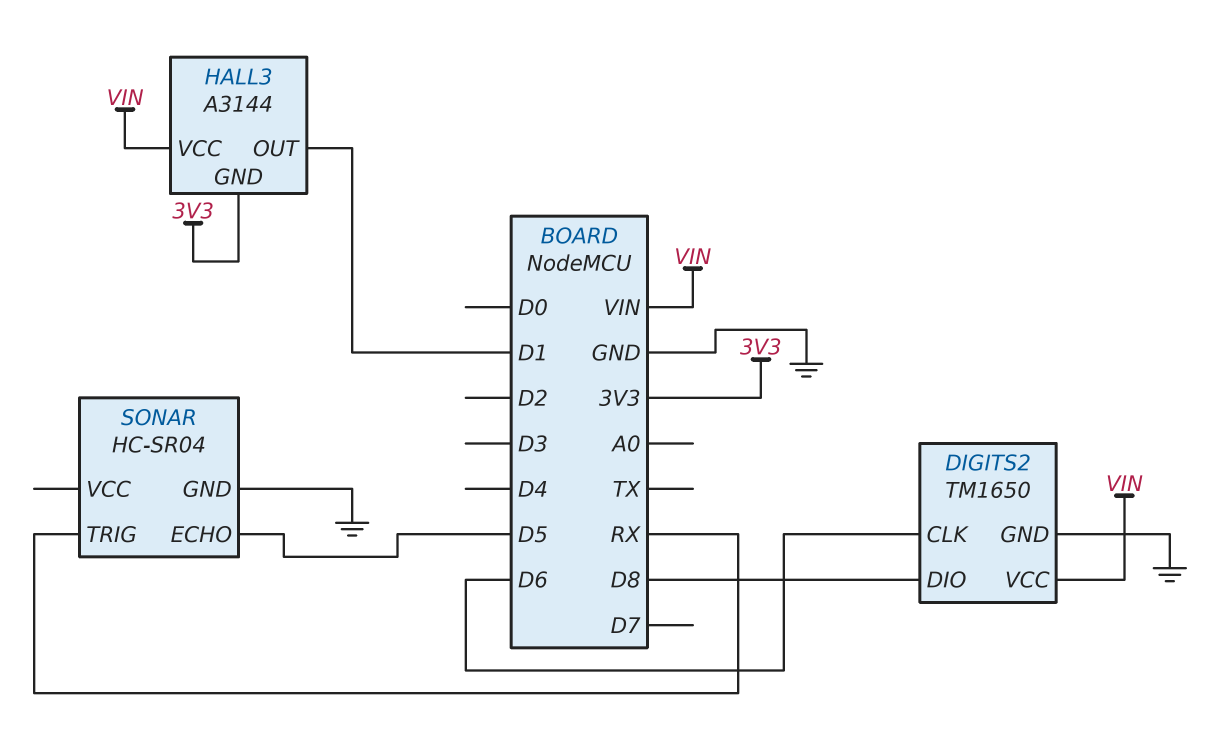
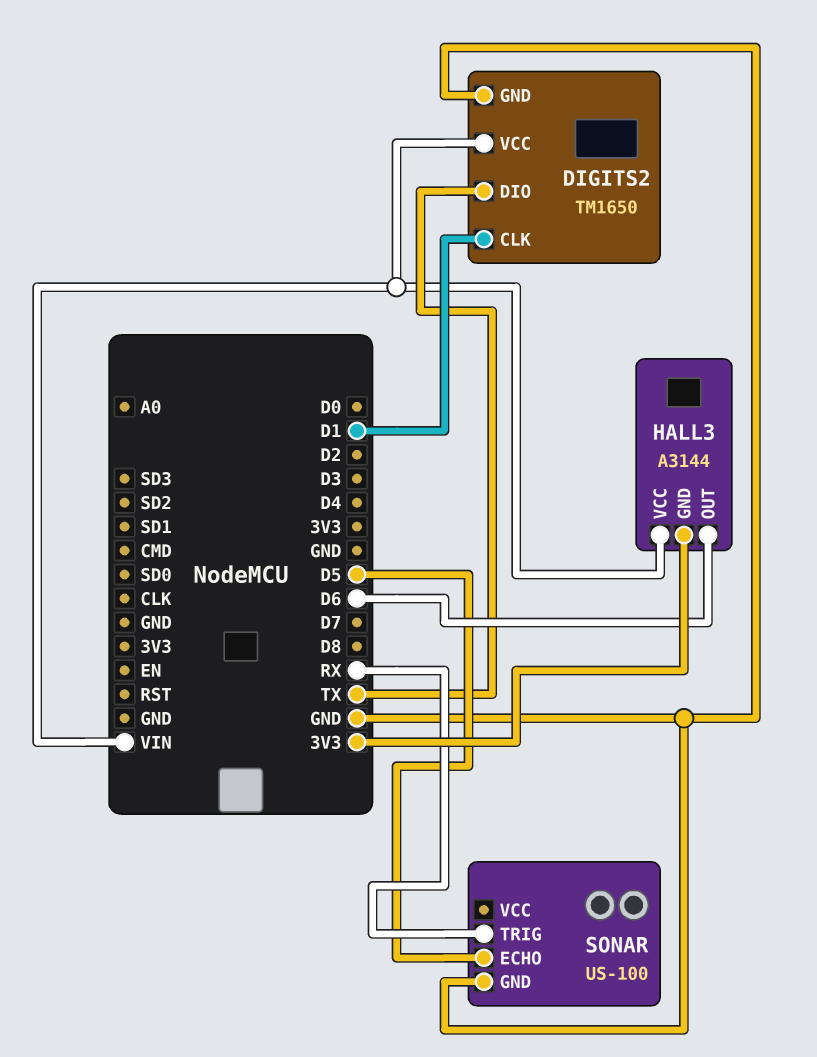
DIGITS2 pin CLK: D6 -> D1
DIGITS2 pin DIO: D8 -> TX
HALL3 pin OUT: D1 -> D6
SONAR: HC-SR04 -> US-100

